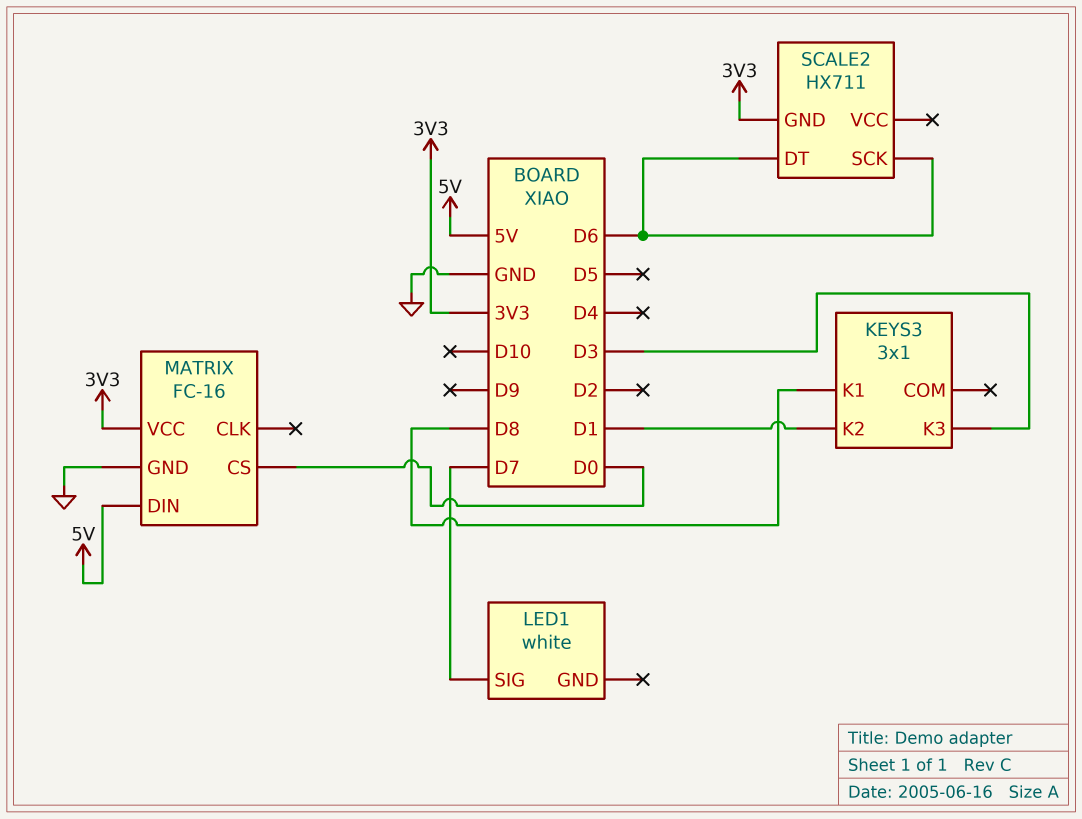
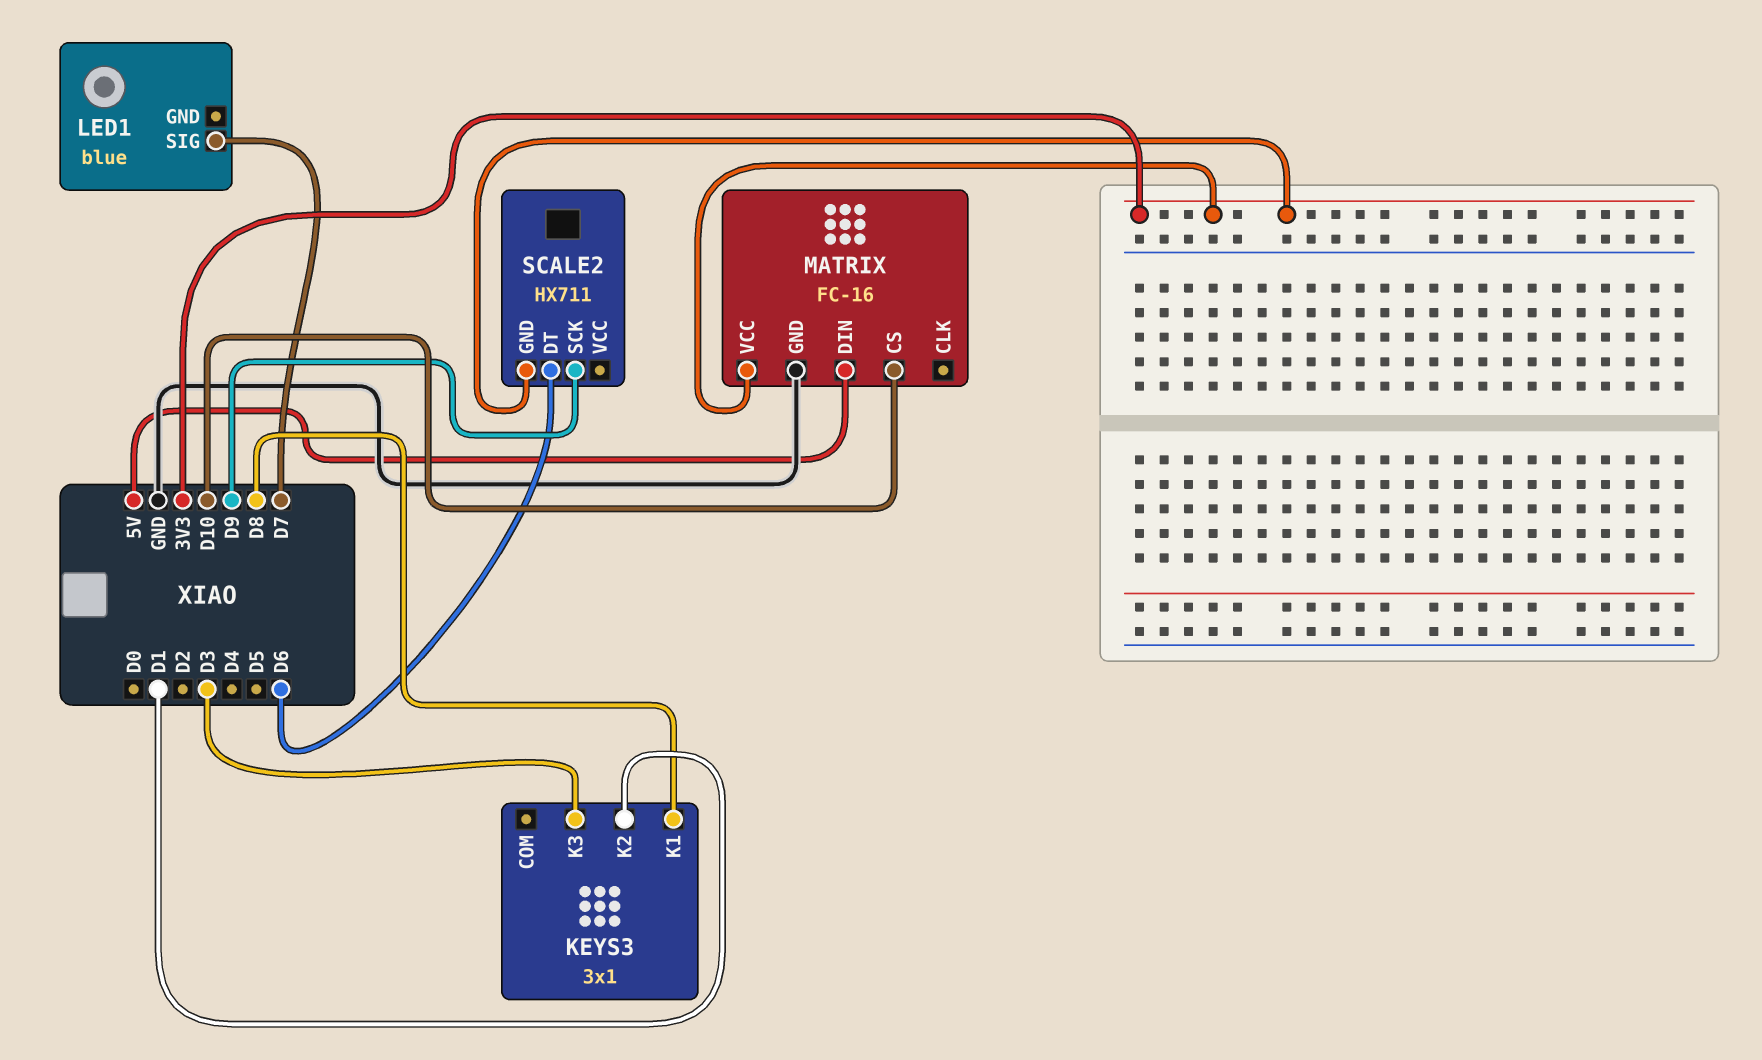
LED1: white -> blue
MATRIX pin CS: D0 -> D10
SCALE2 pin SCK: D6 -> D9

